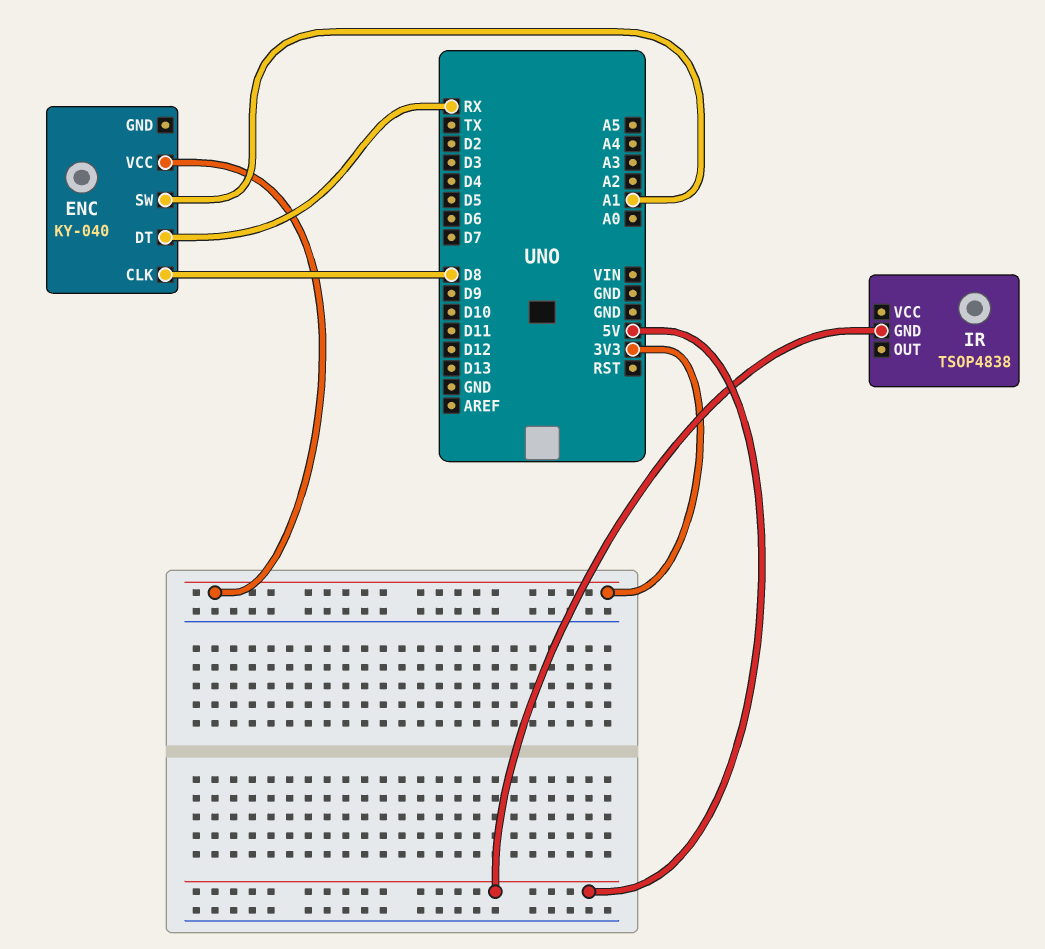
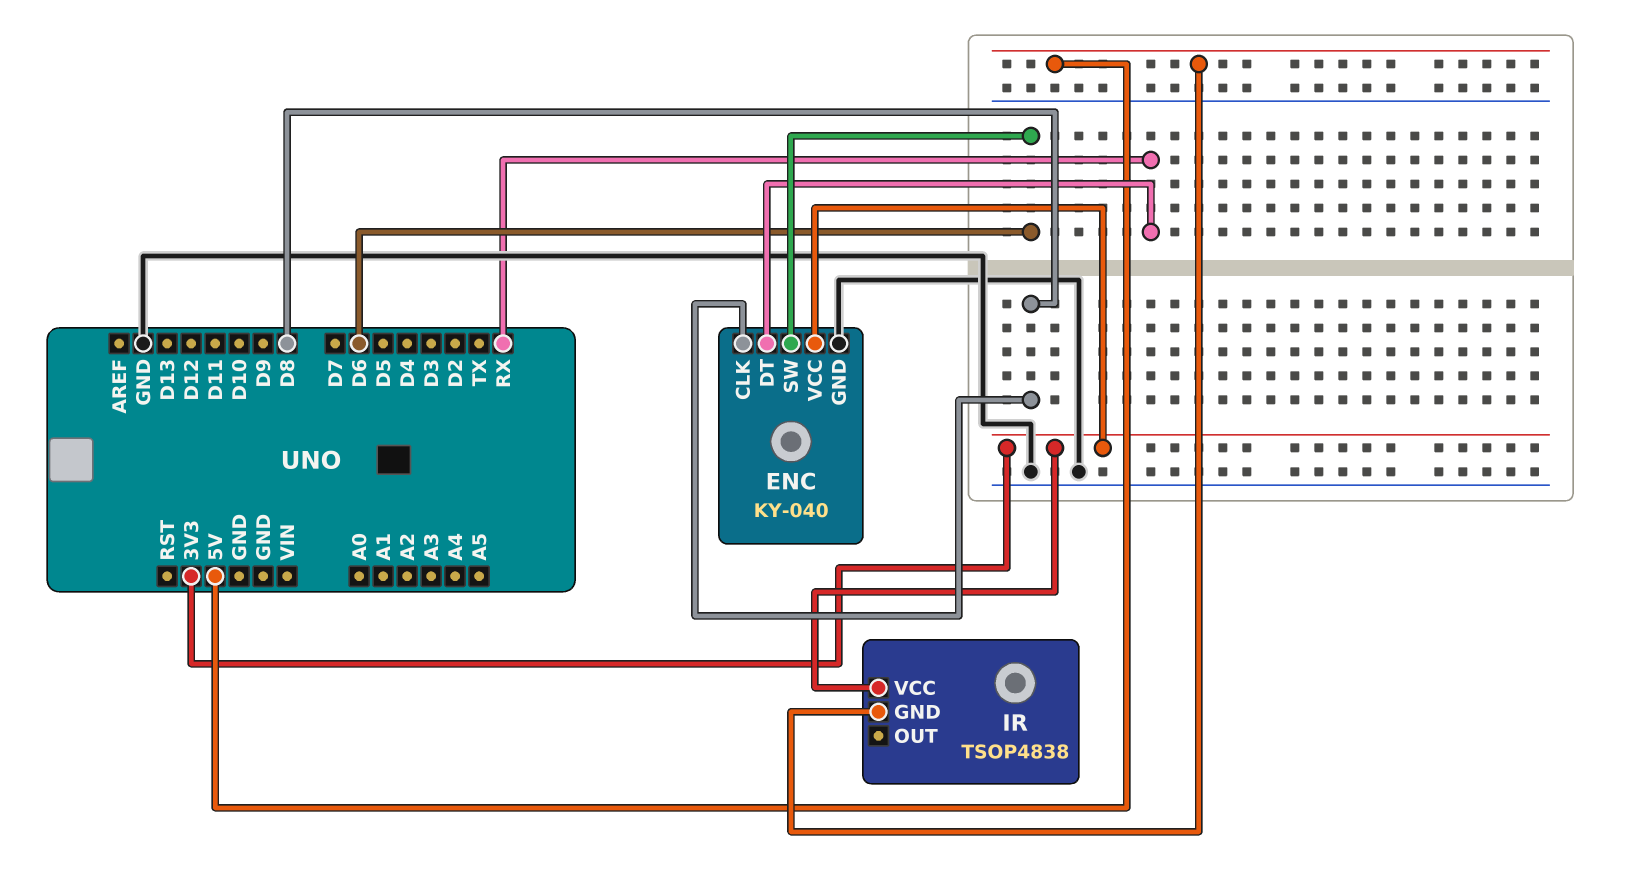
ENC pin GND: none -> GND
ENC pin SW: A1 -> D6
IR pin VCC: none -> 3V3

